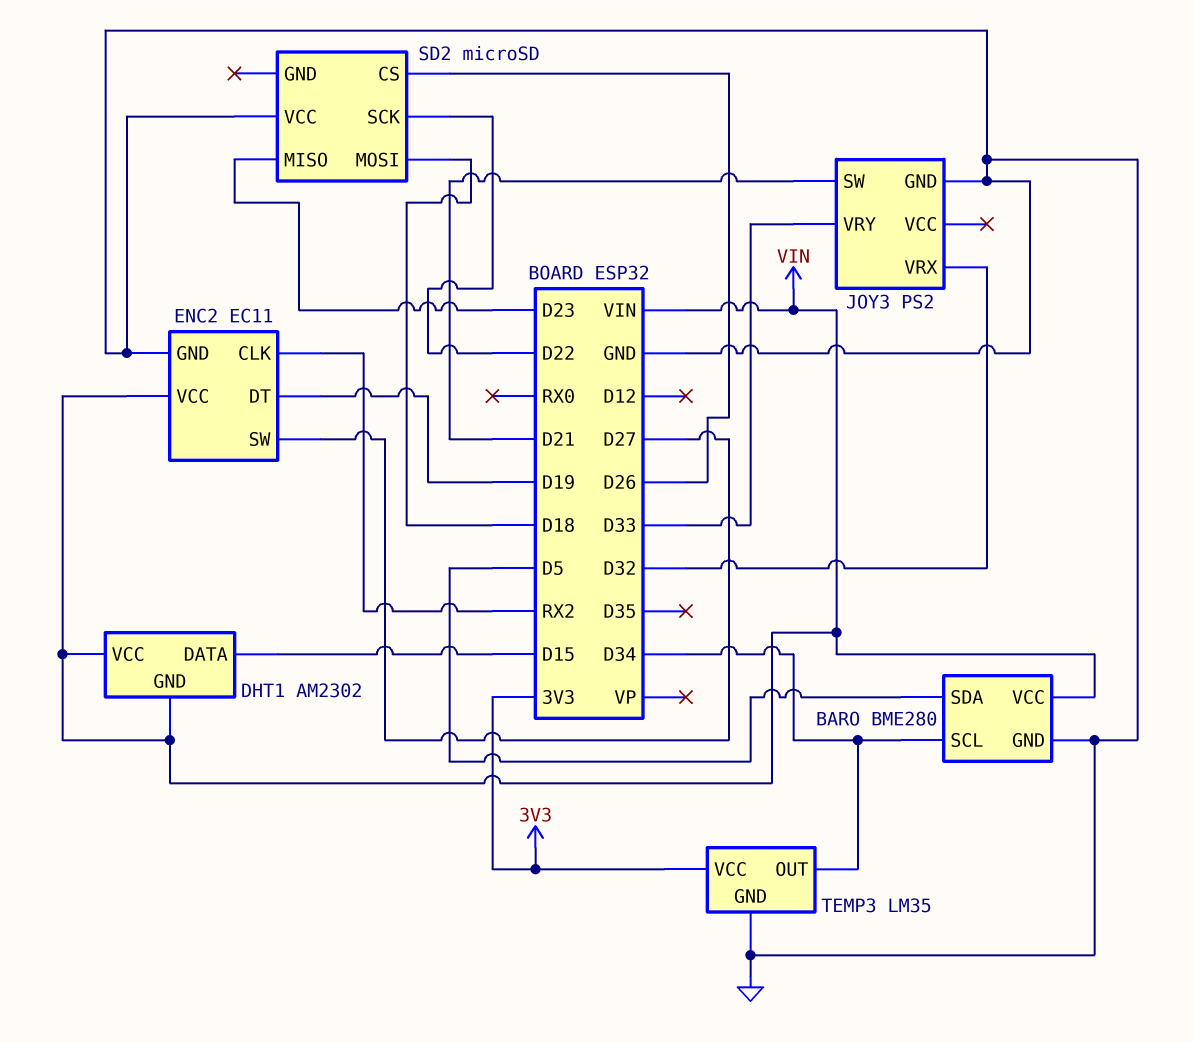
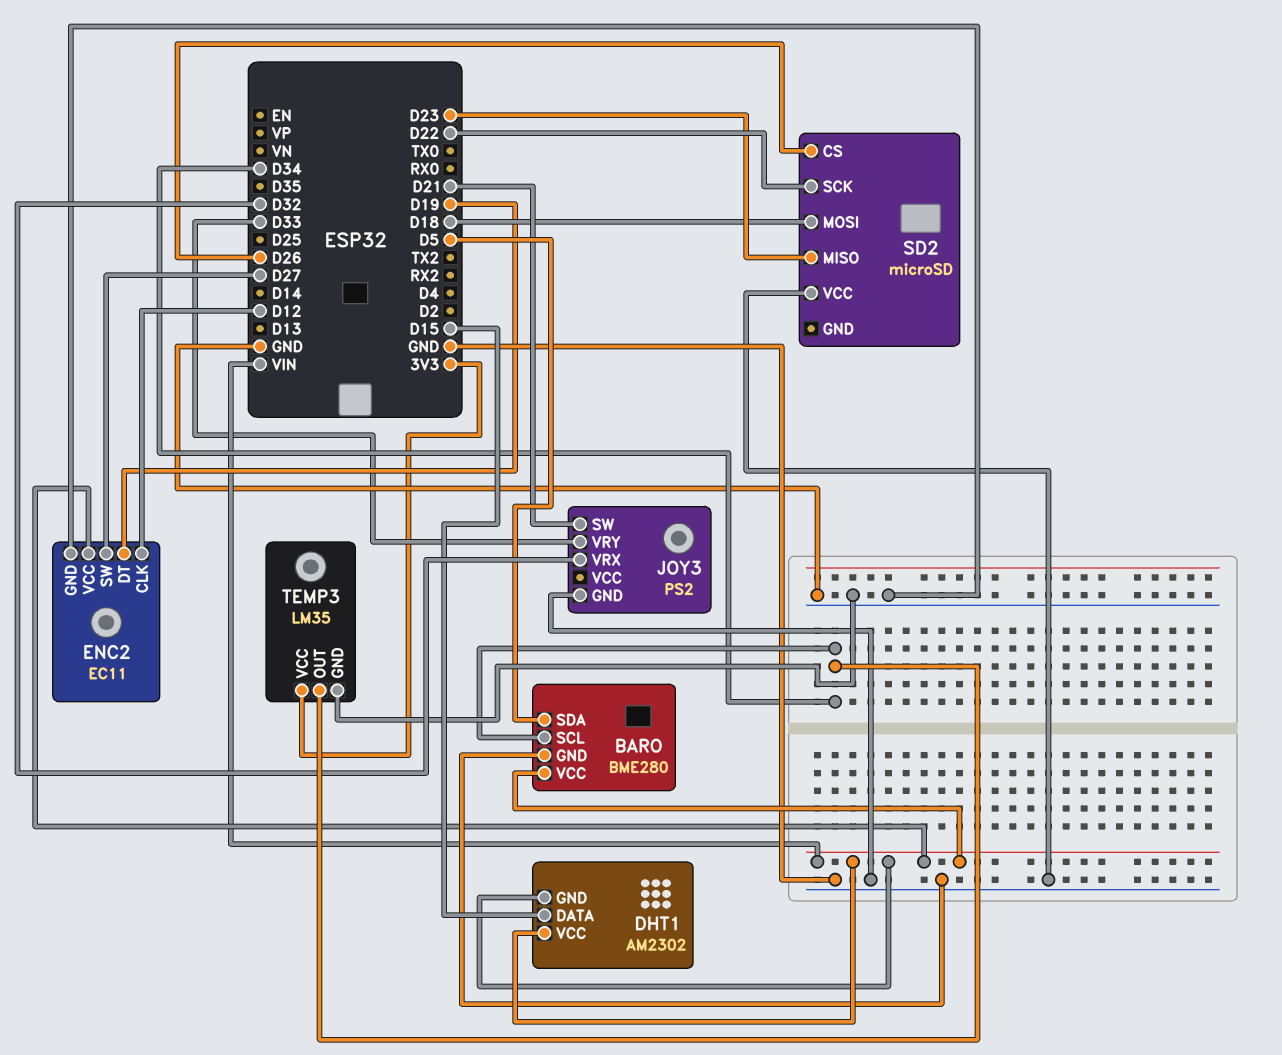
ENC2 pin CLK: RX2 -> D12

